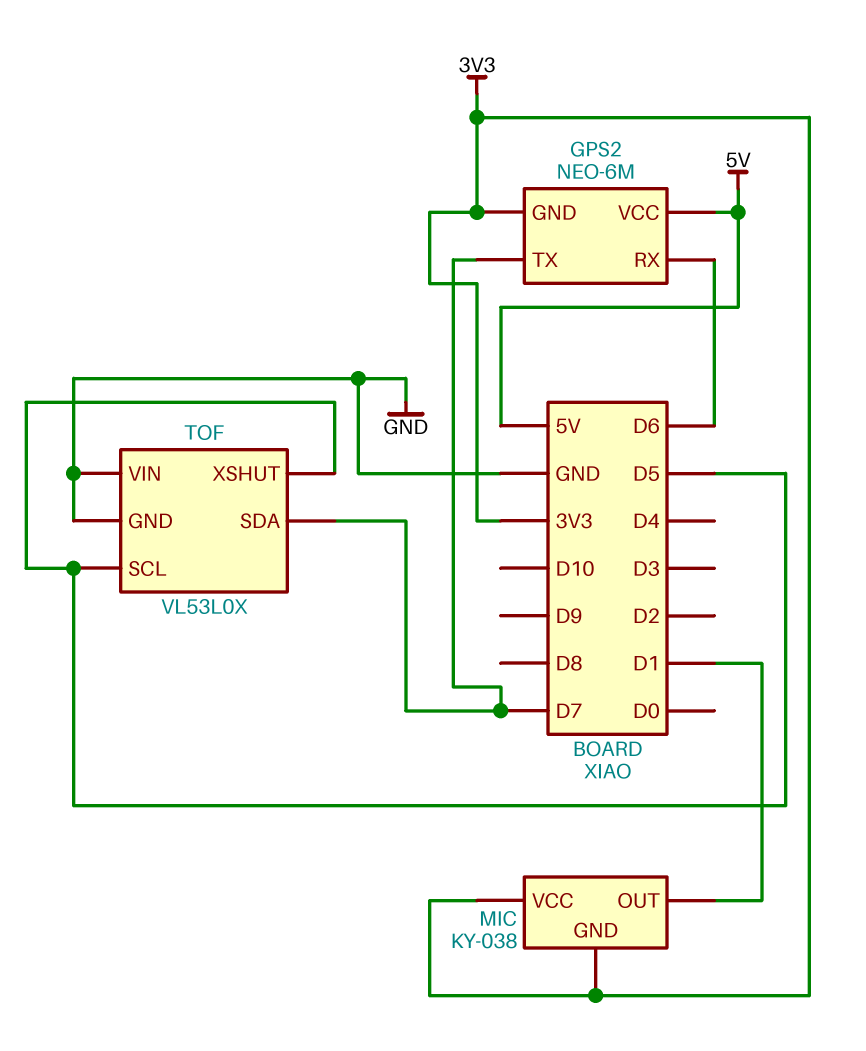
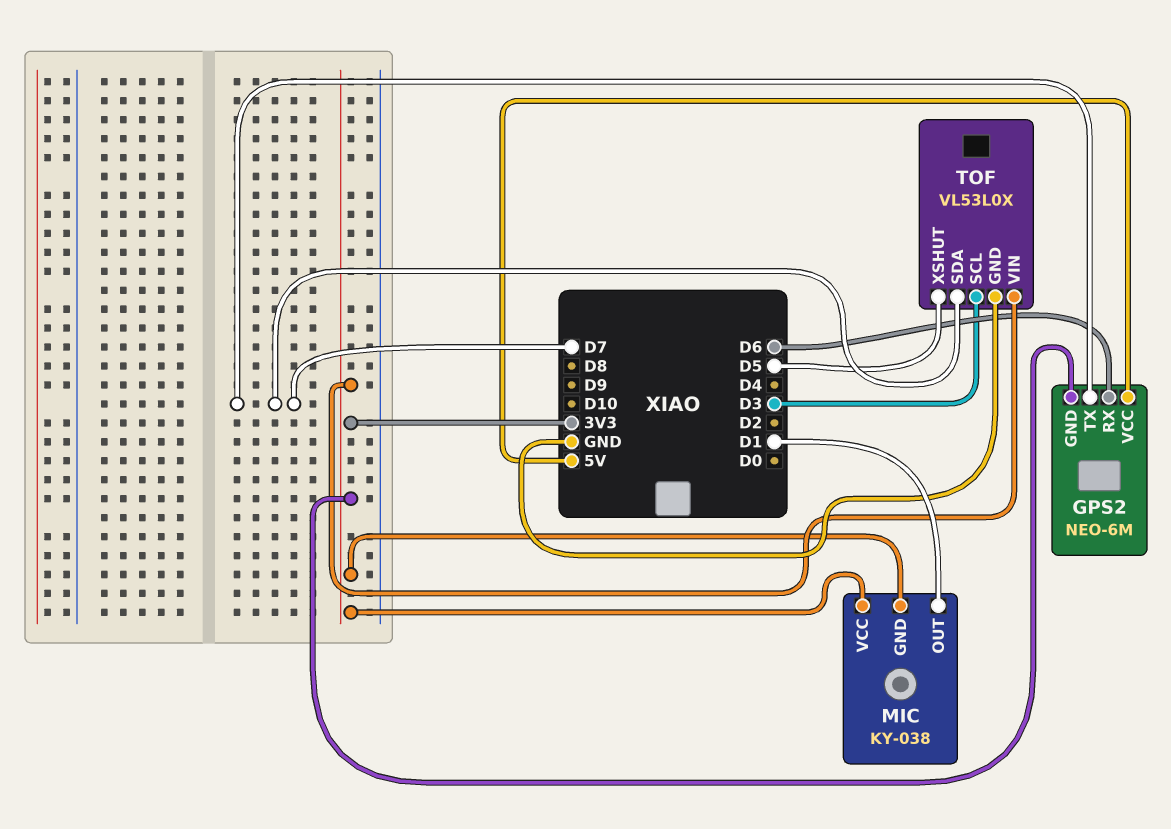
TOF pin SCL: D5 -> D3
TOF pin VIN: GND -> 3V3

